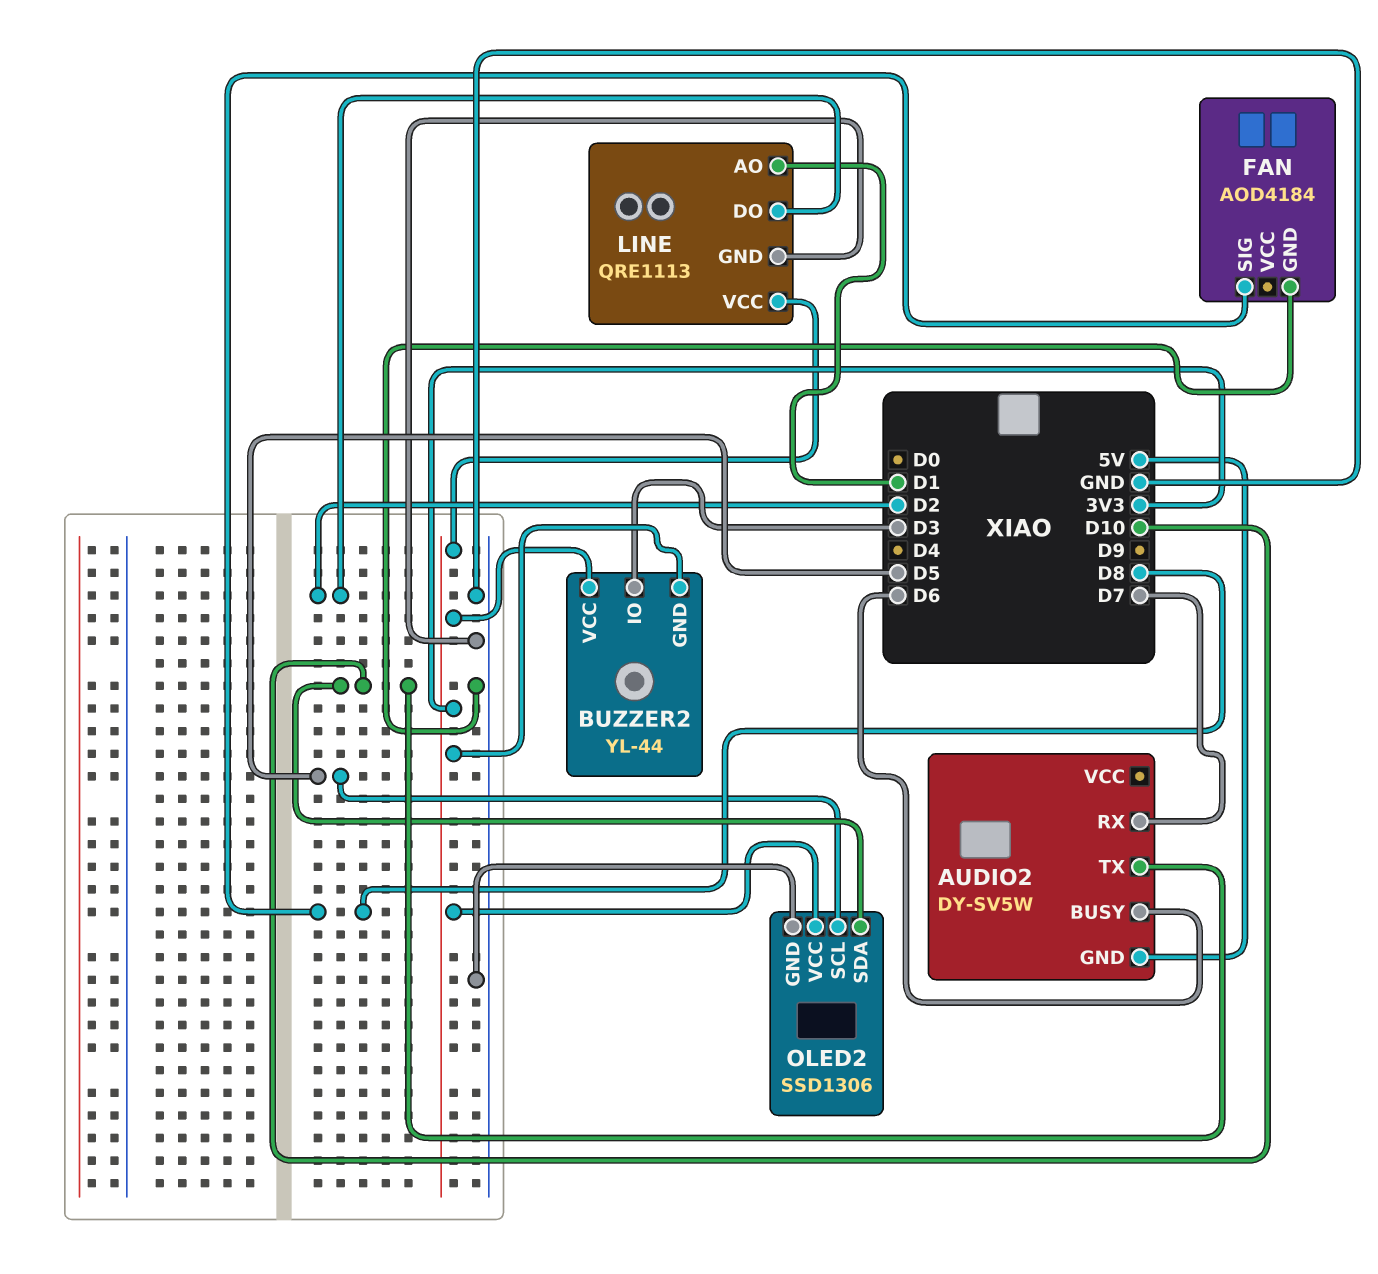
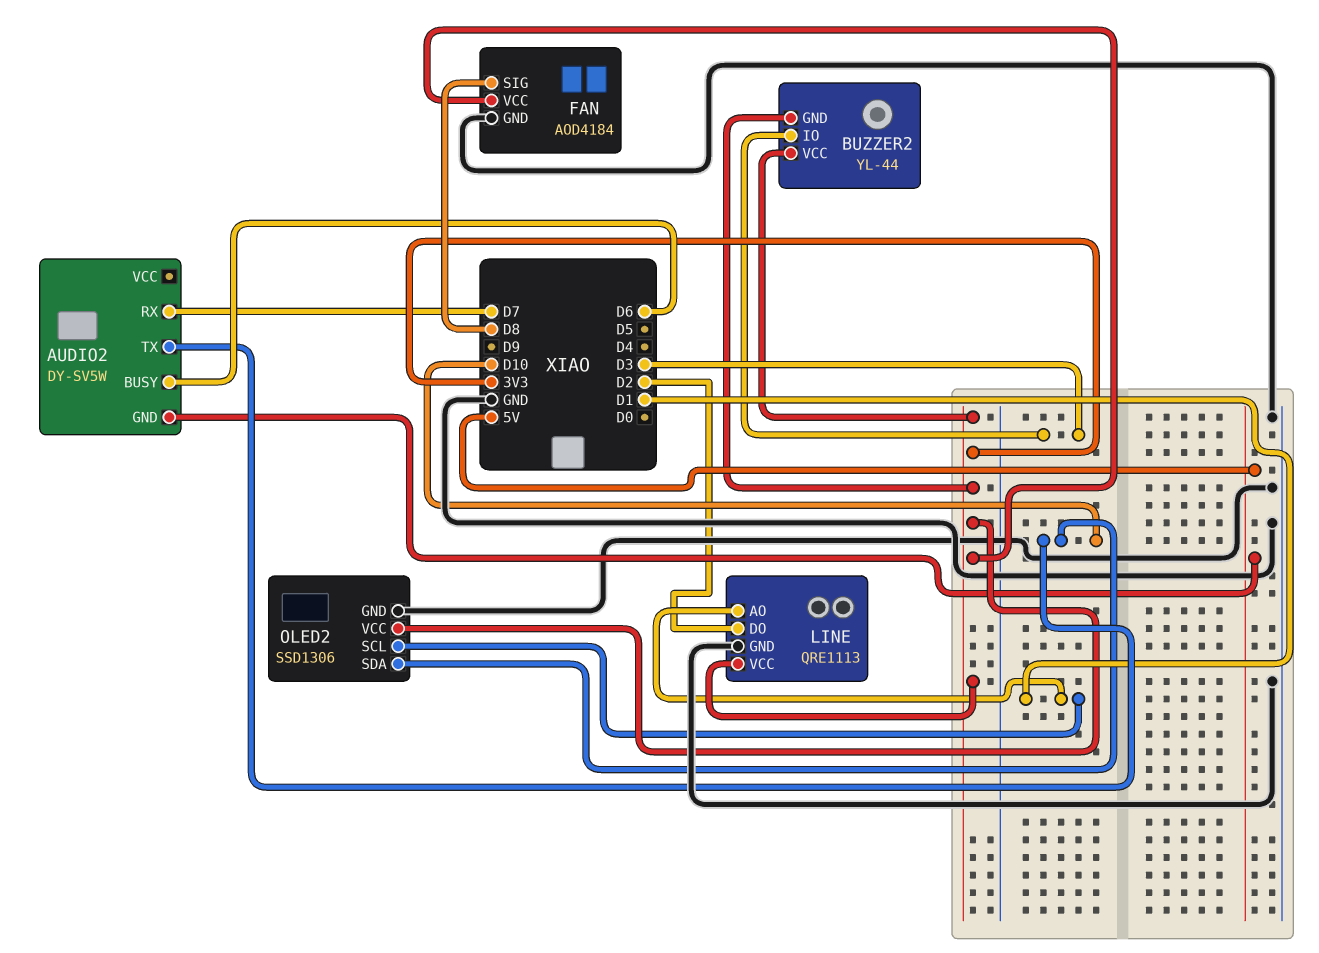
FAN pin VCC: none -> 3V3
OLED2 pin SCL: D5 -> D1

